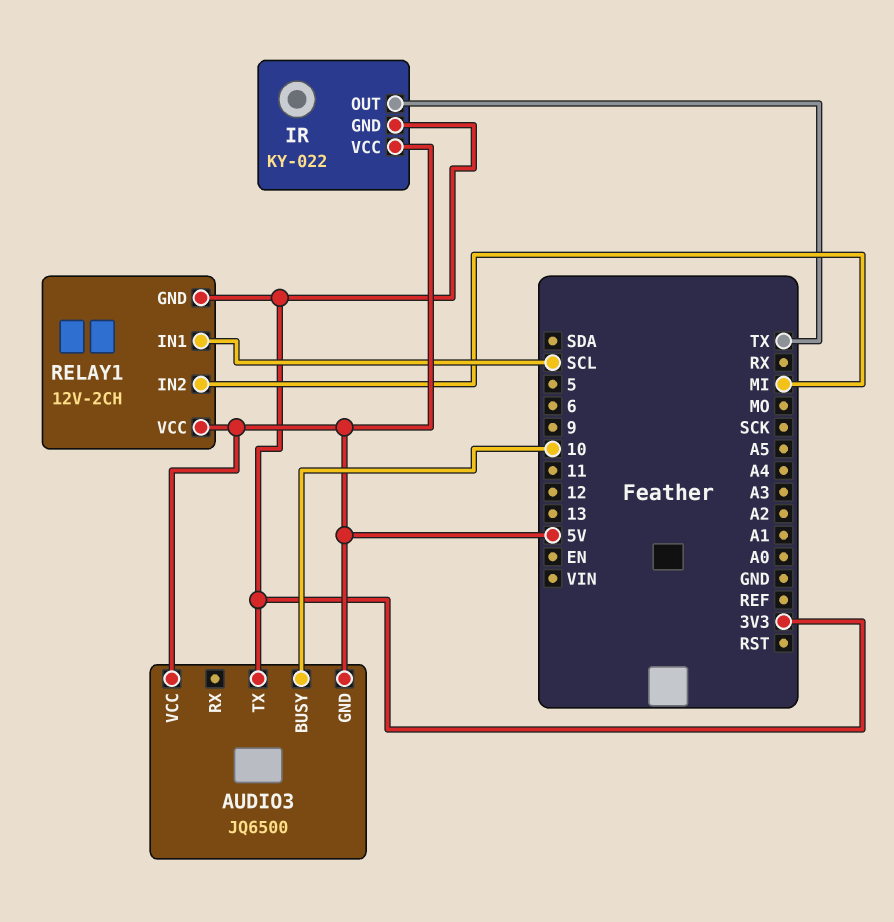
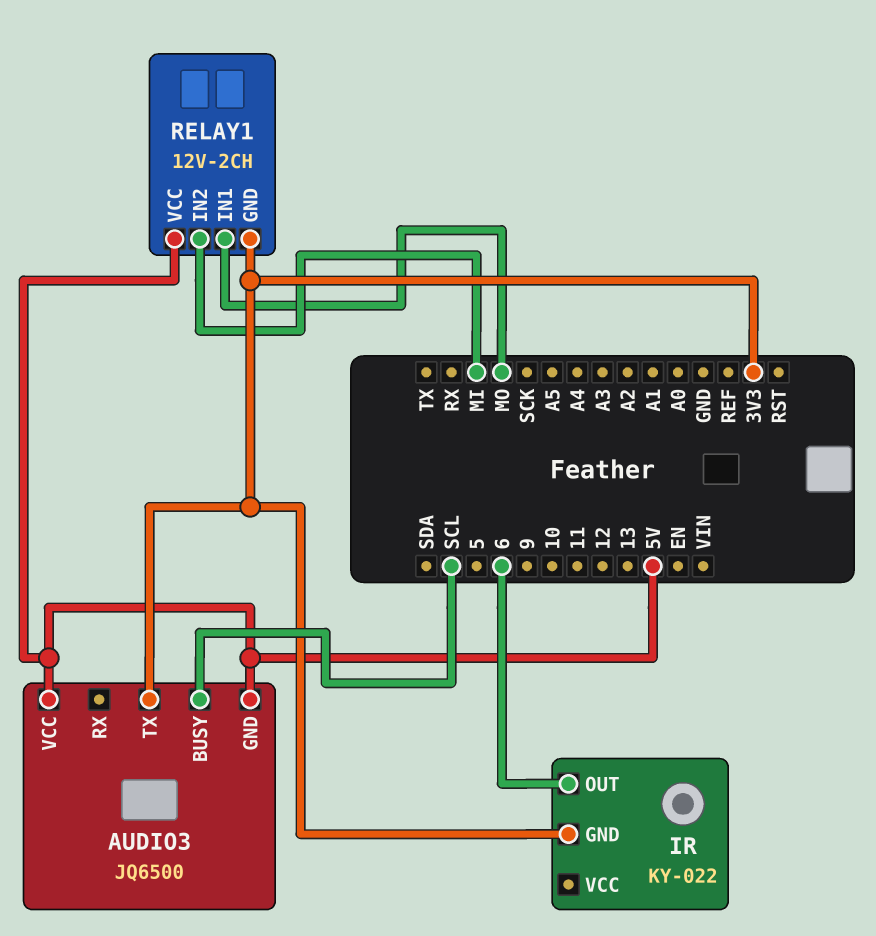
AUDIO3 pin BUSY: 10 -> SCL
IR pin OUT: TX -> 6
IR pin VCC: 5V -> none
RELAY1 pin IN1: SCL -> MO

